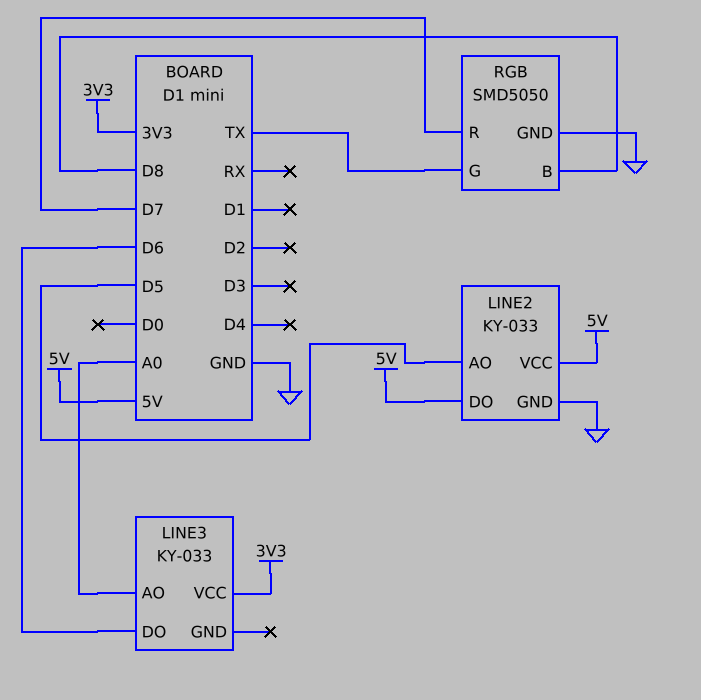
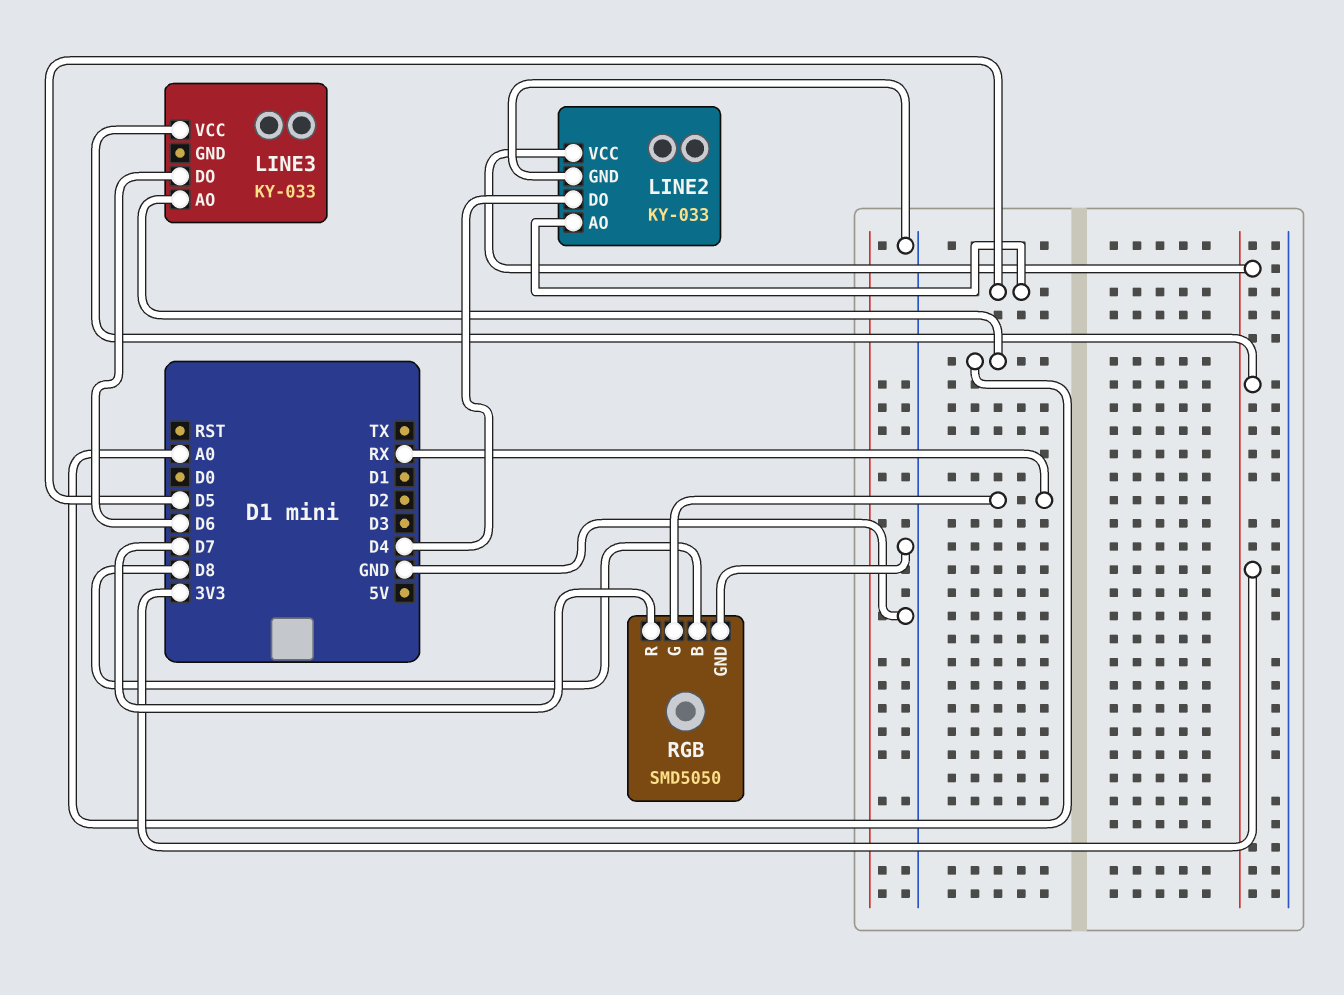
LINE2 pin DO: 5V -> D4
LINE2 pin VCC: 5V -> 3V3
RGB pin G: TX -> RX

